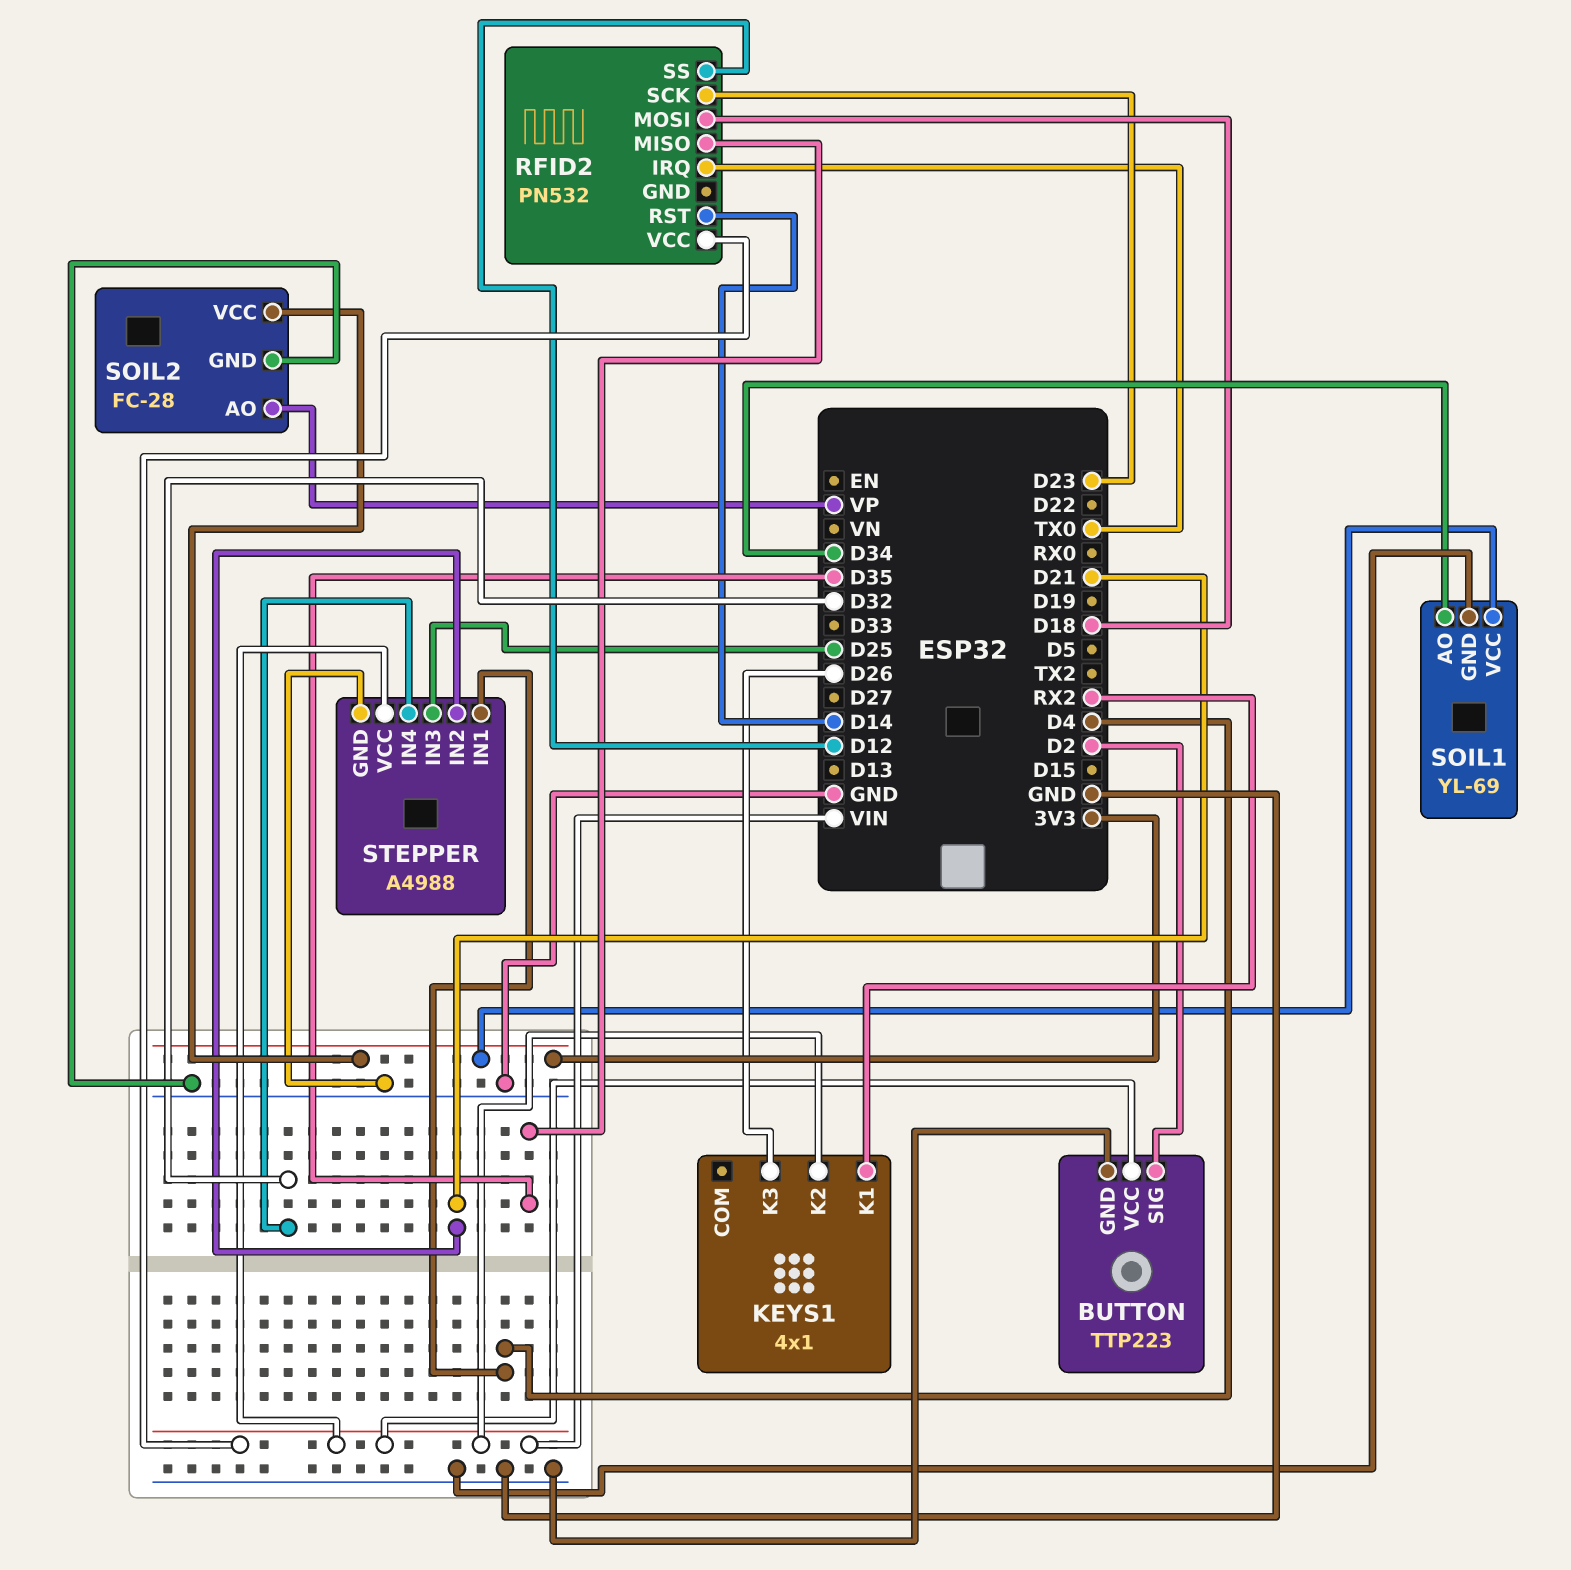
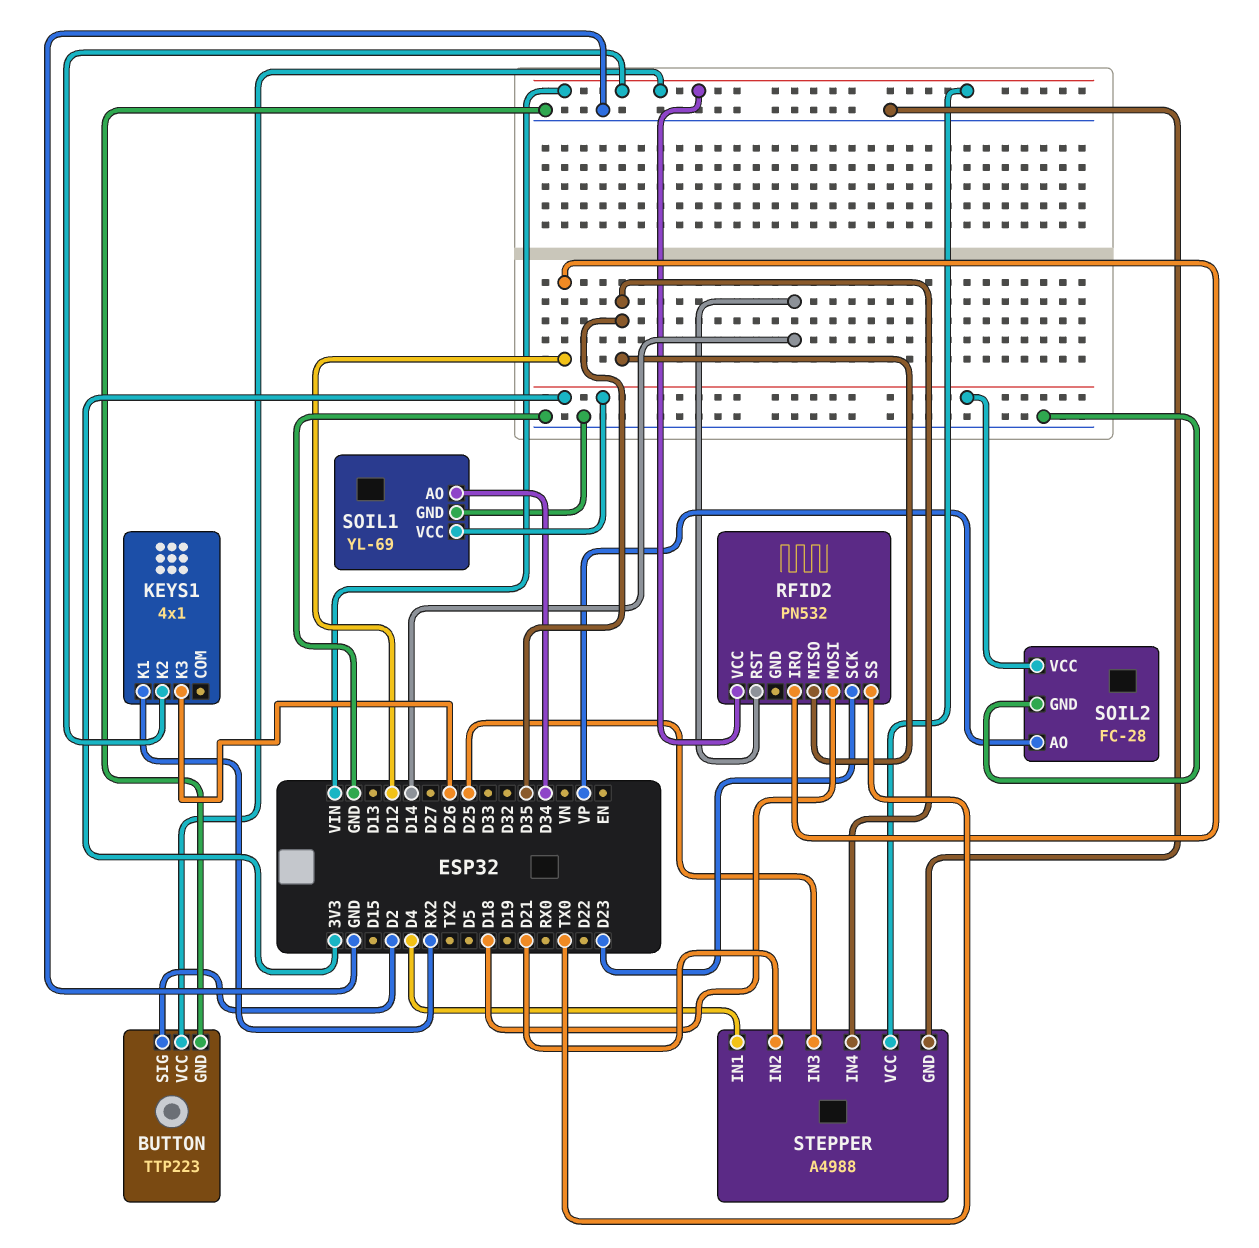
RFID2 pin IRQ: TX0 -> D12
RFID2 pin SS: D12 -> TX0
STEPPER pin IN4: D32 -> D35

